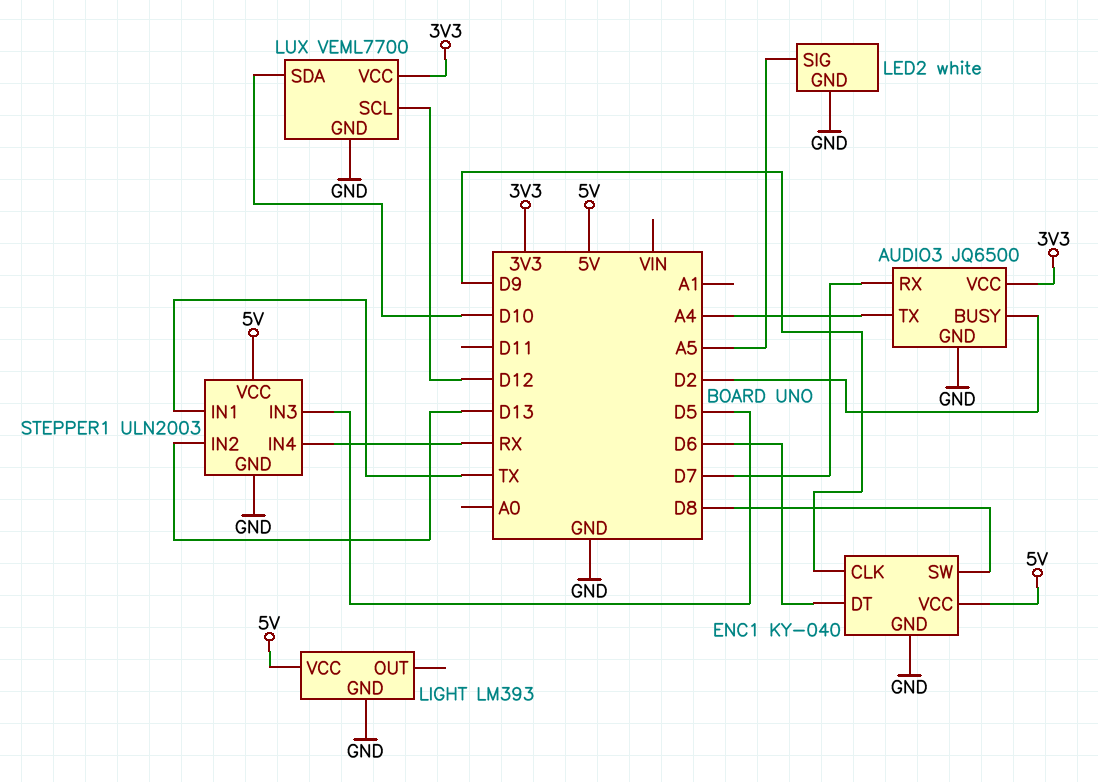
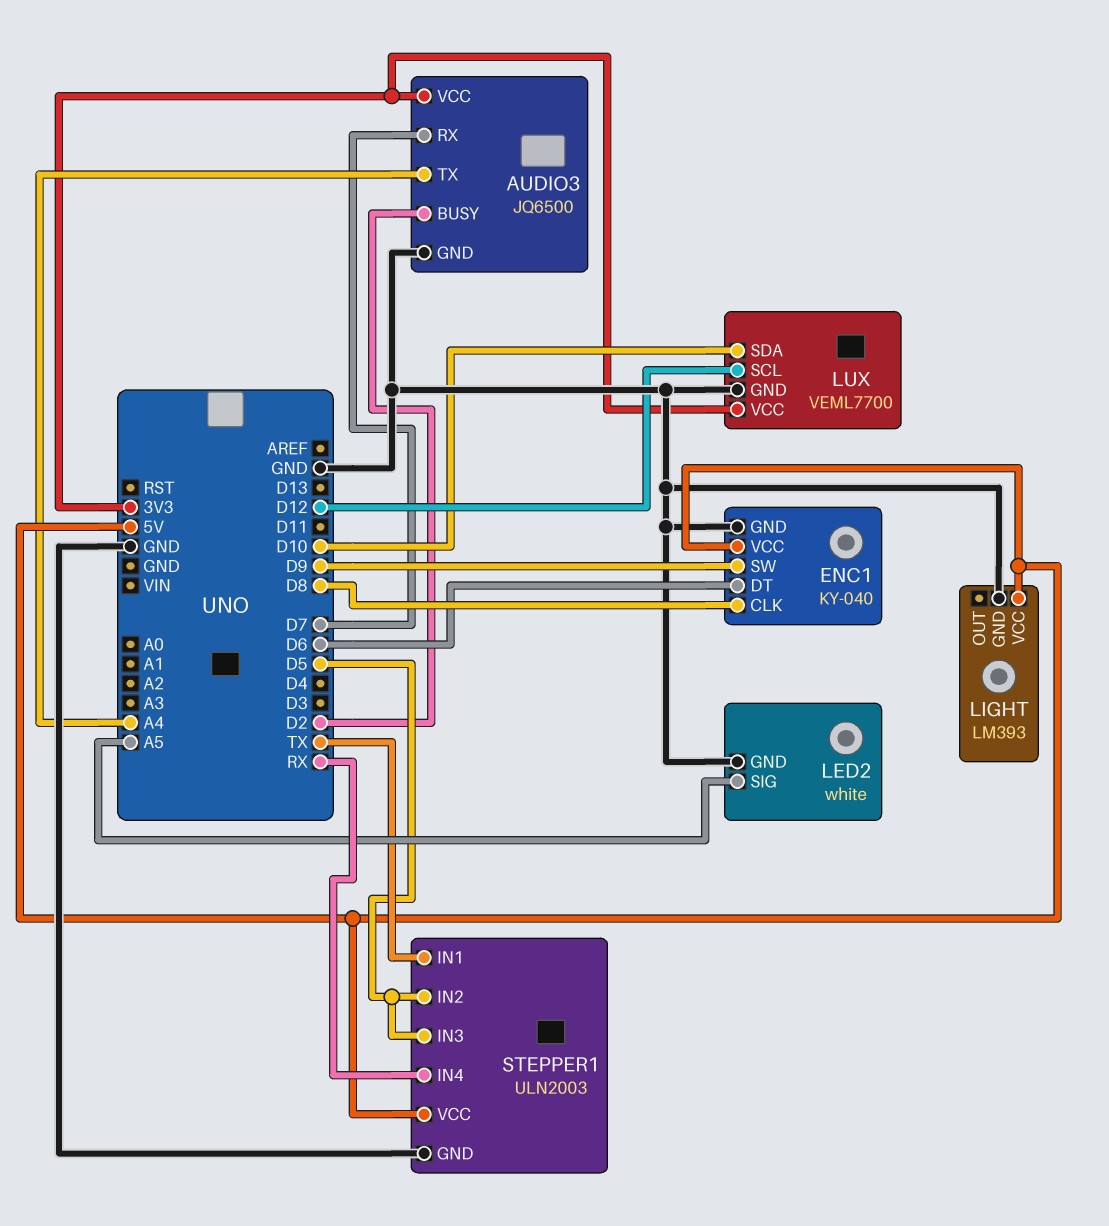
ENC1 pin CLK: D9 -> D8
ENC1 pin SW: D8 -> D9
STEPPER1 pin IN2: D13 -> D5

